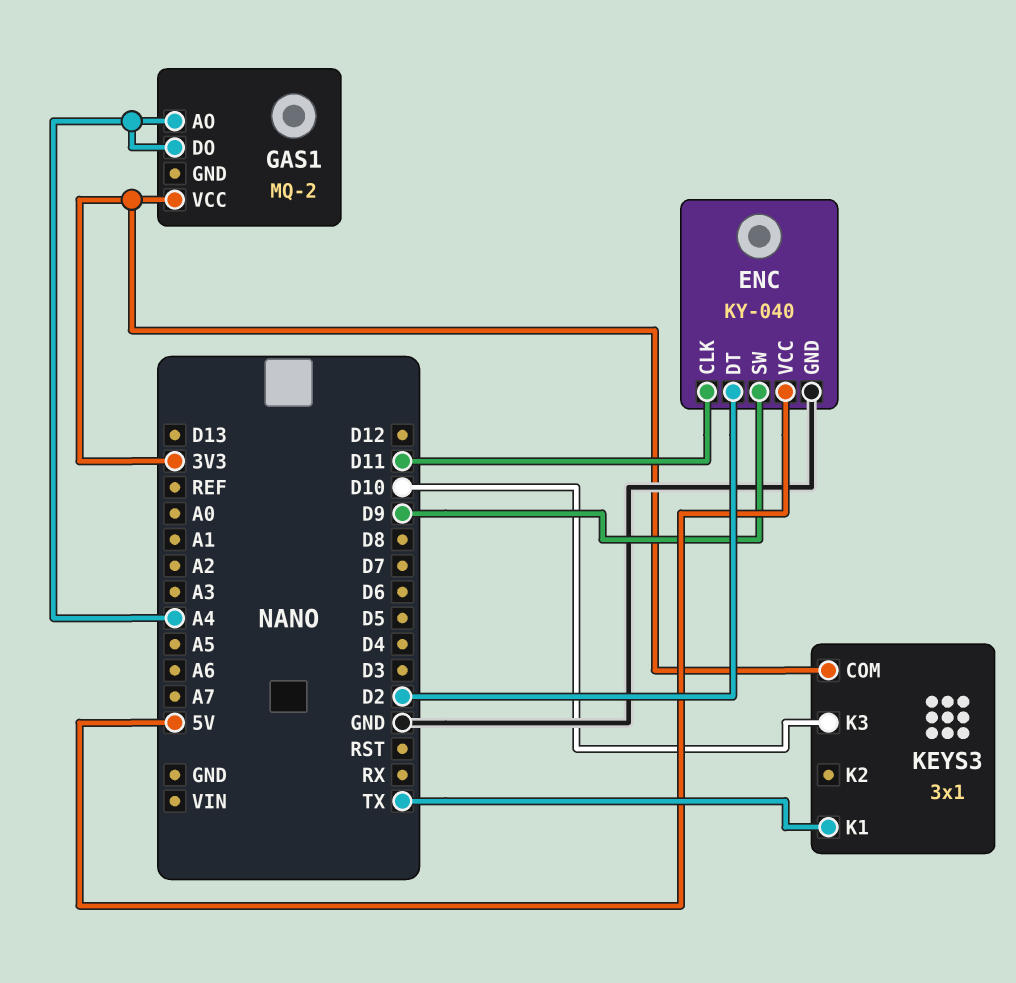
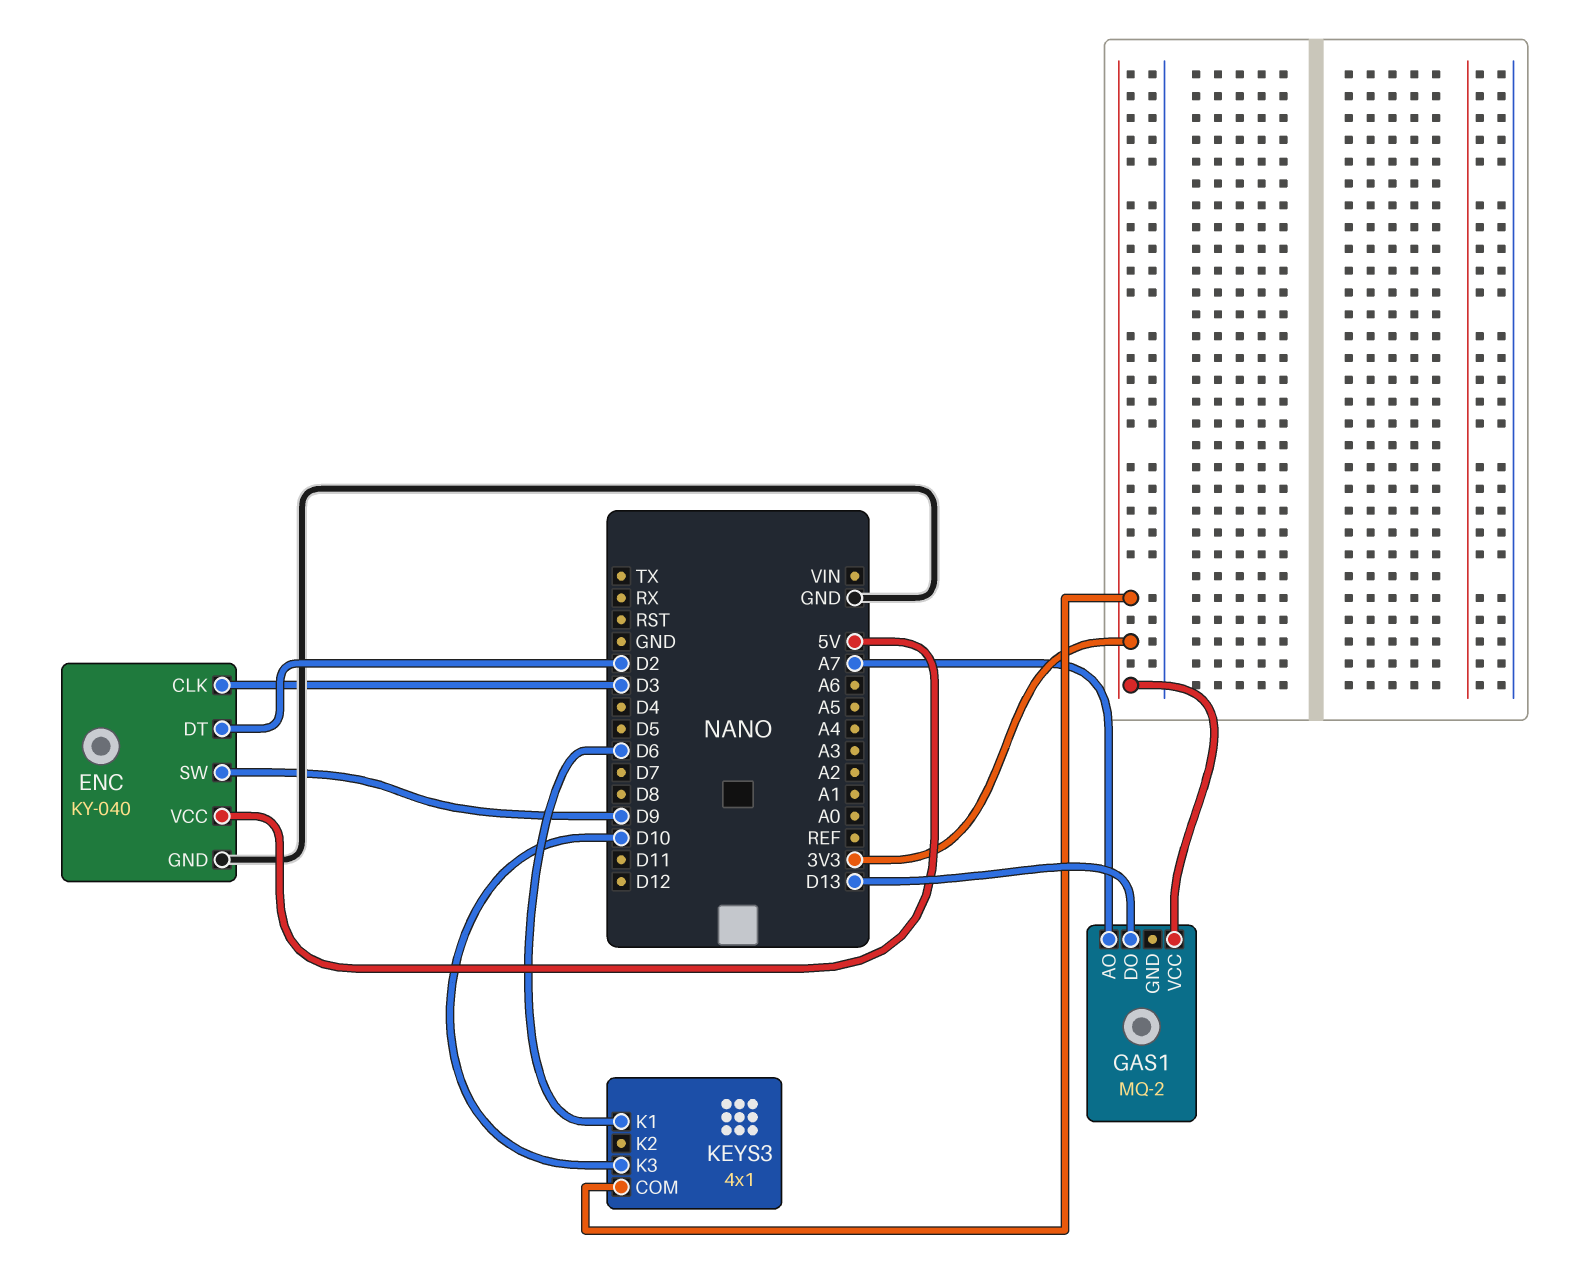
ENC pin CLK: D11 -> D3
GAS1 pin AO: A4 -> A7
GAS1 pin DO: A4 -> D13
KEYS3: 3x1 -> 4x1
KEYS3 pin K1: TX -> D6

